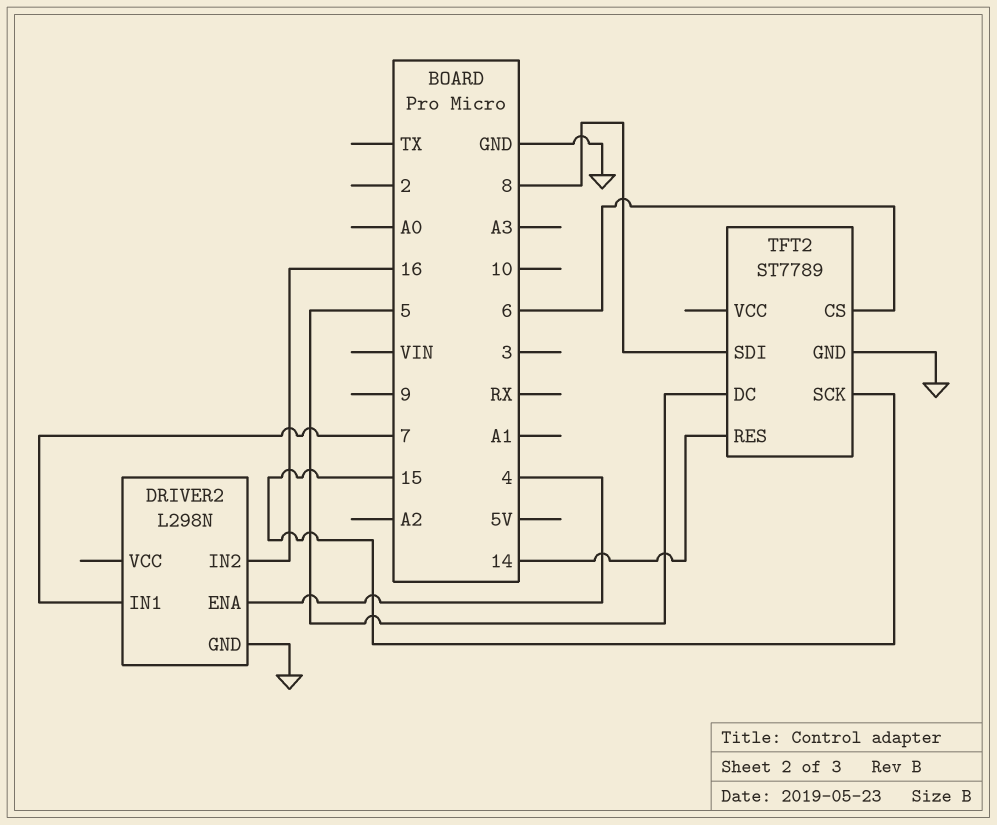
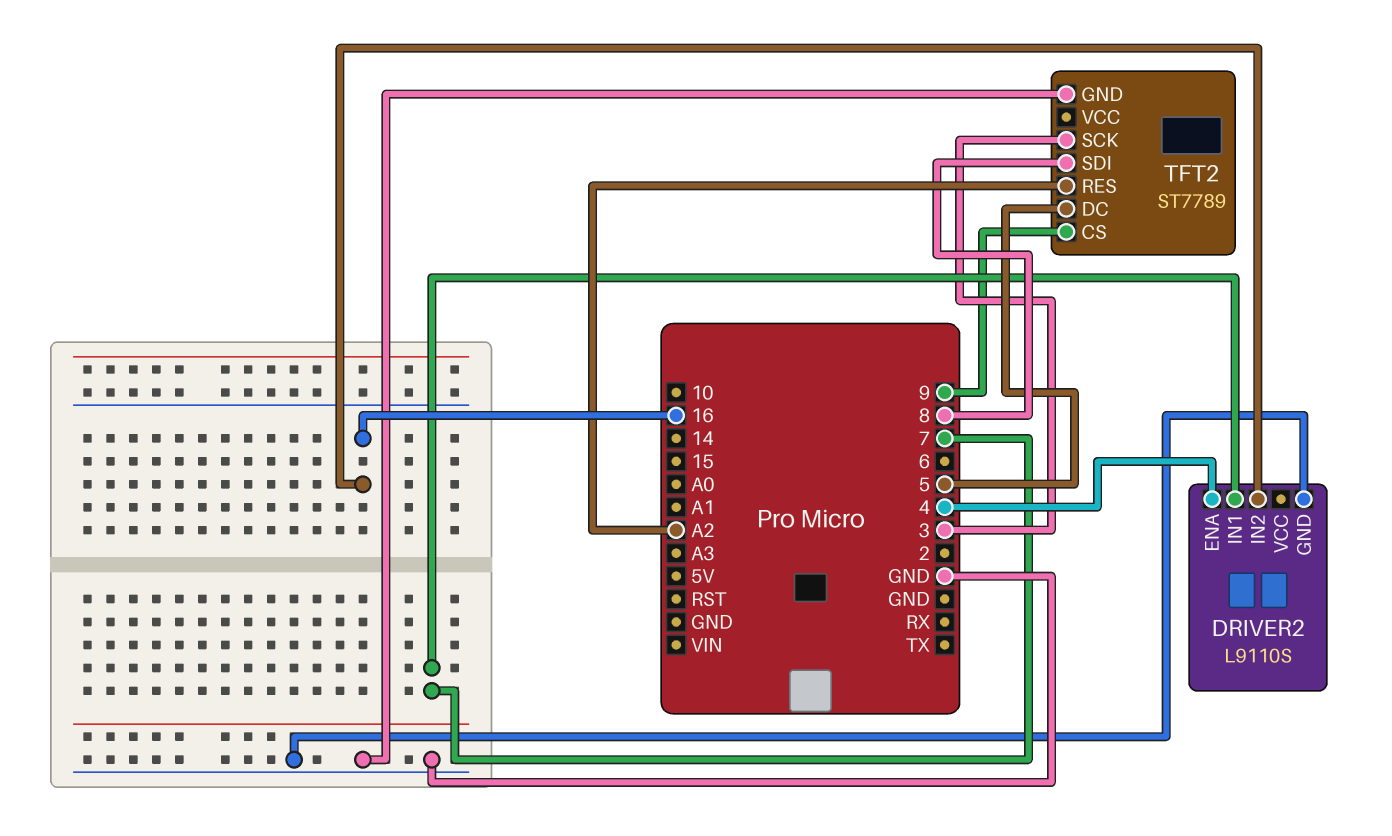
DRIVER2: L298N -> L9110S
TFT2 pin CS: 6 -> 9
TFT2 pin RES: 14 -> A2
TFT2 pin SCK: 15 -> 3

